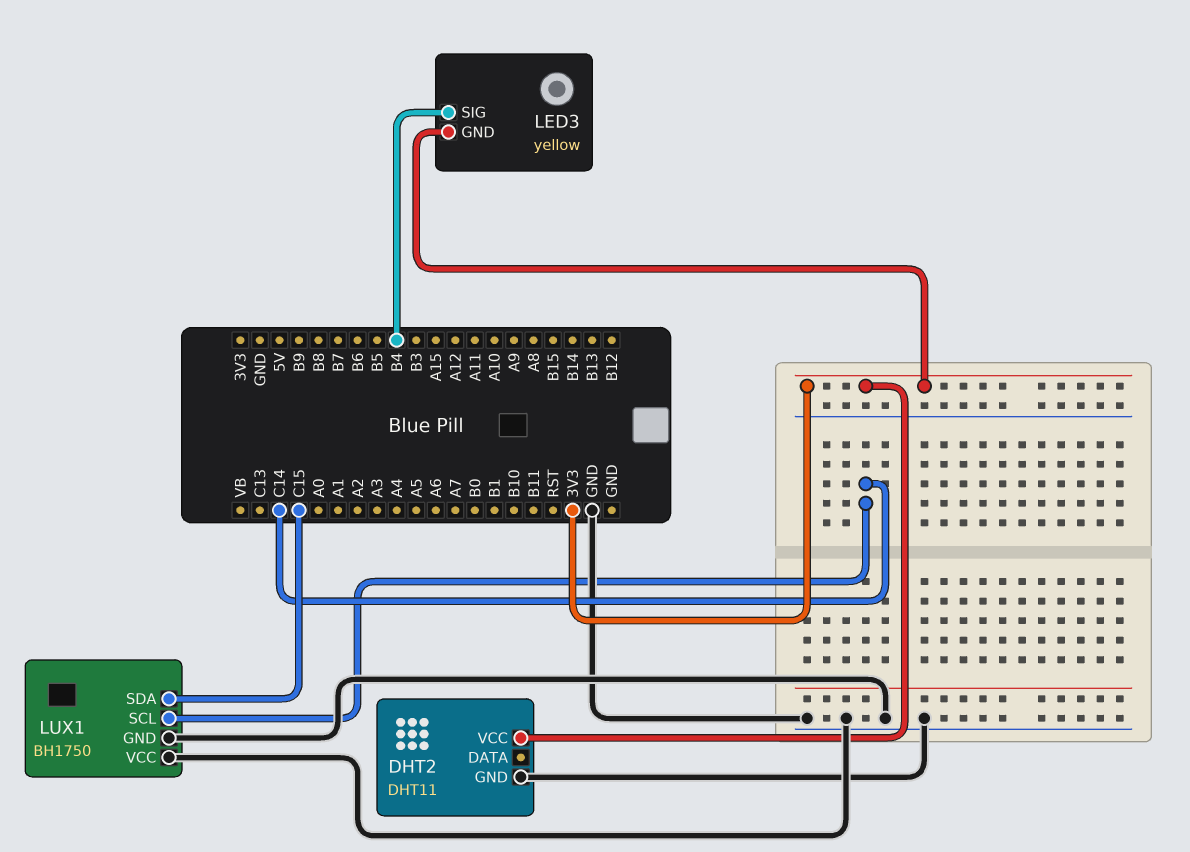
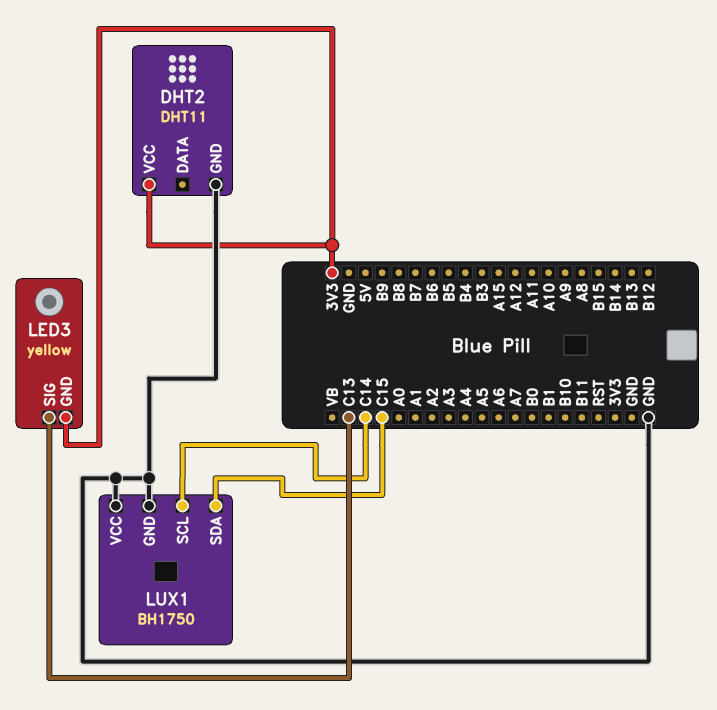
LED3 pin SIG: B4 -> C13

